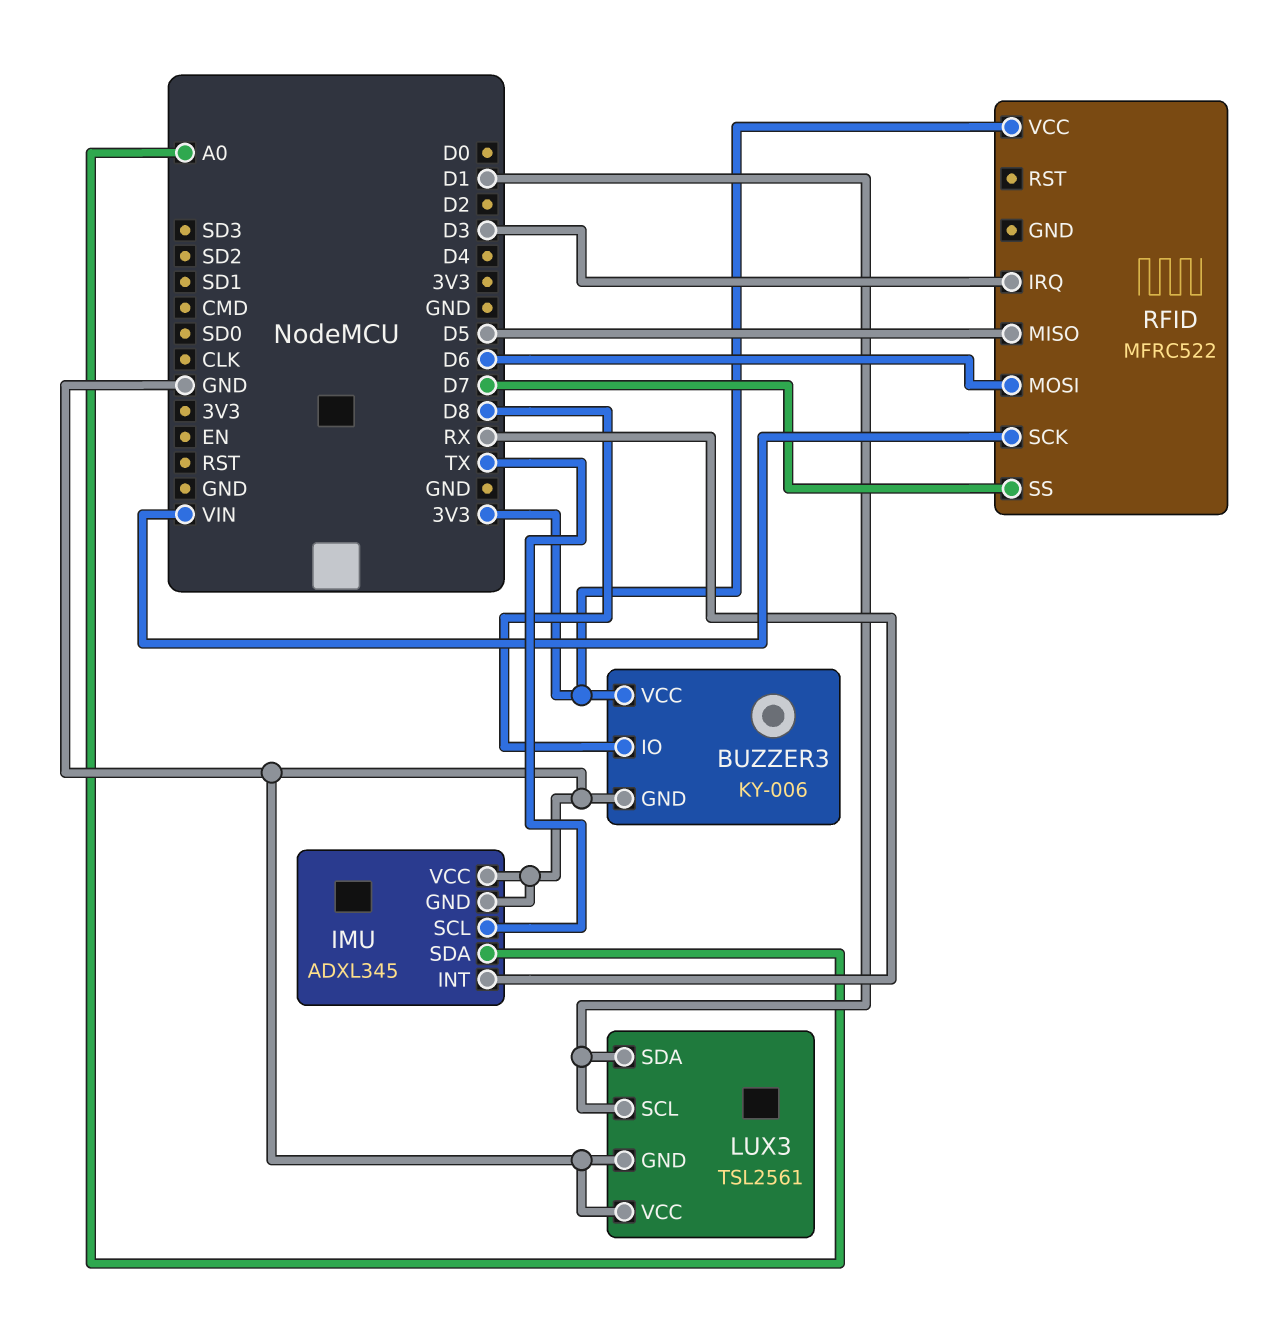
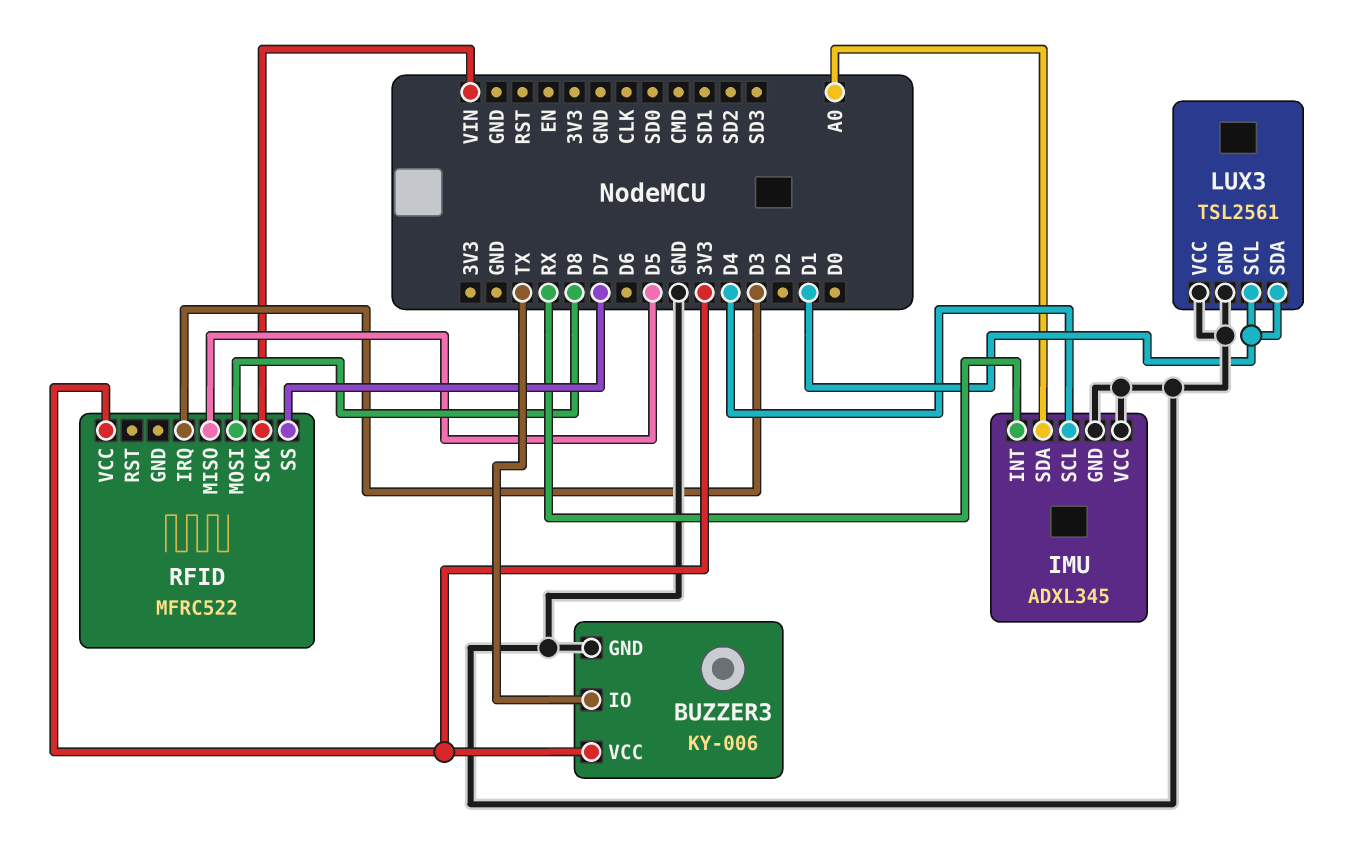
BUZZER3 pin IO: D8 -> TX
IMU pin SCL: TX -> D4
RFID pin MOSI: D6 -> D8

